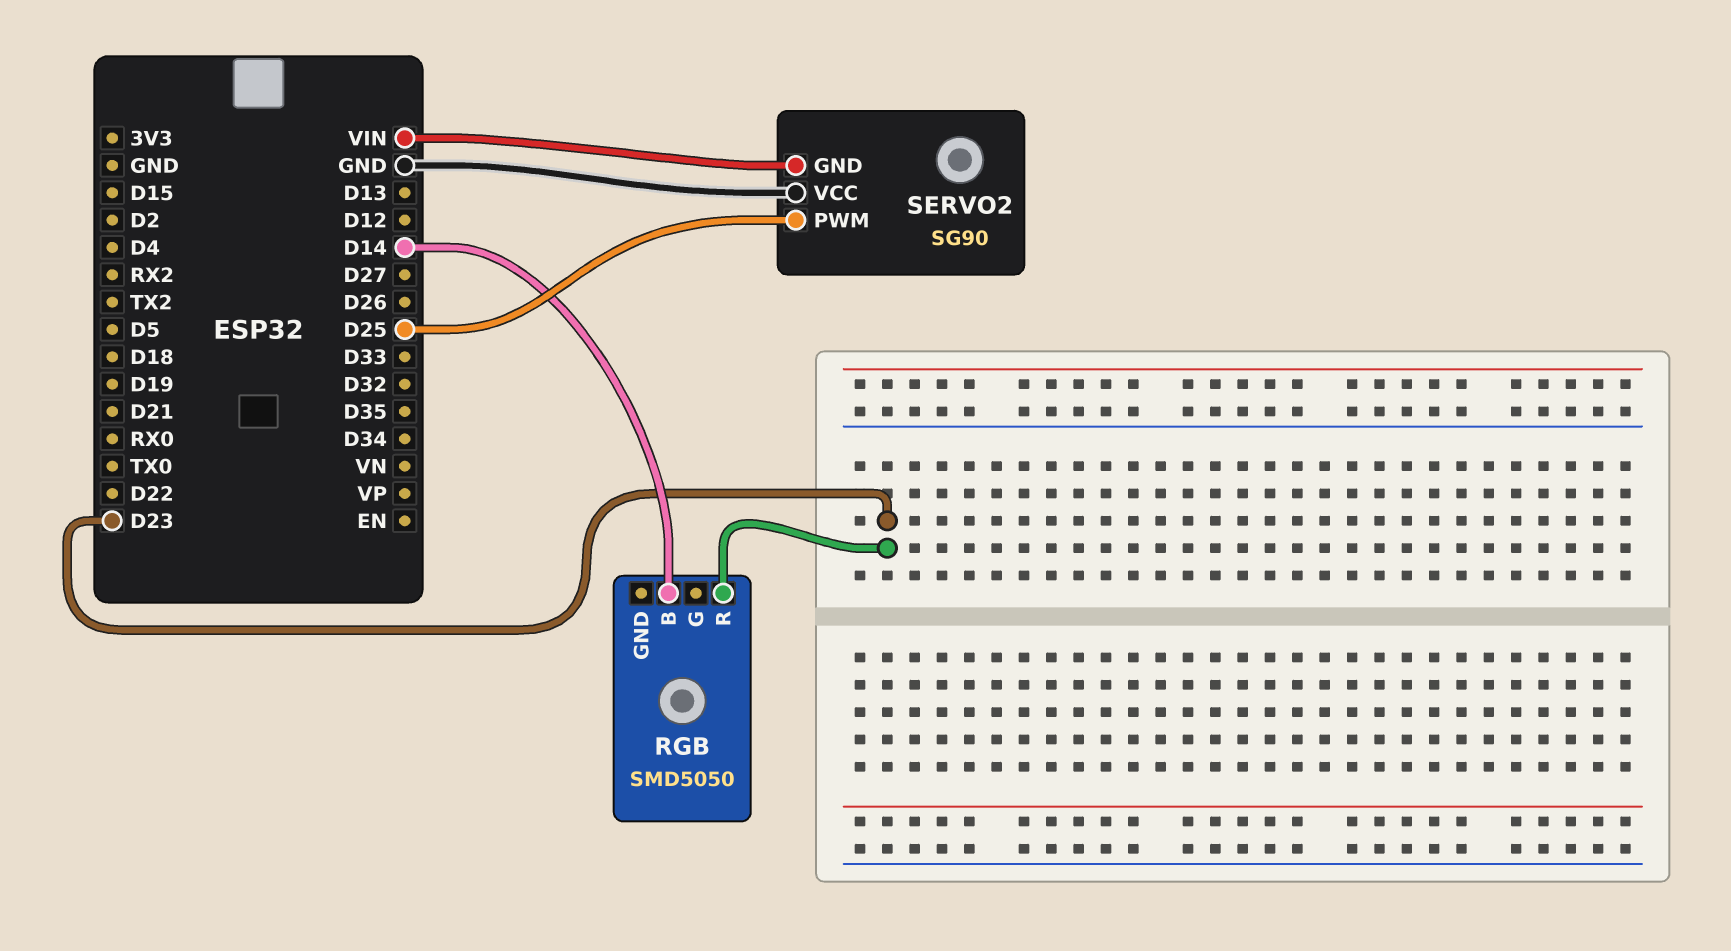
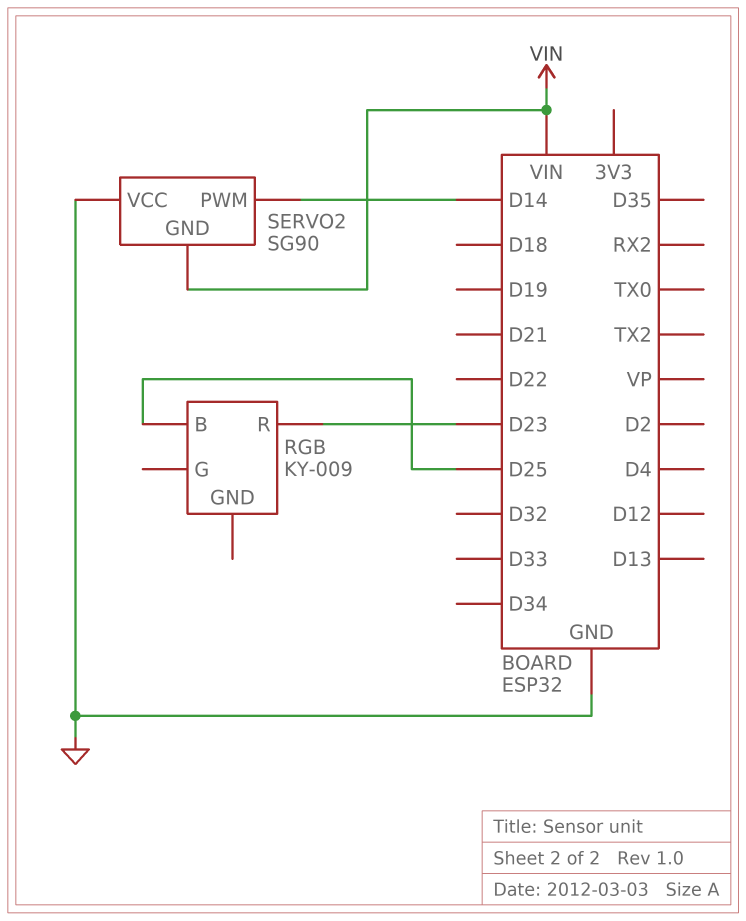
RGB: SMD5050 -> KY-009
RGB pin B: D14 -> D25
SERVO2 pin PWM: D25 -> D14

